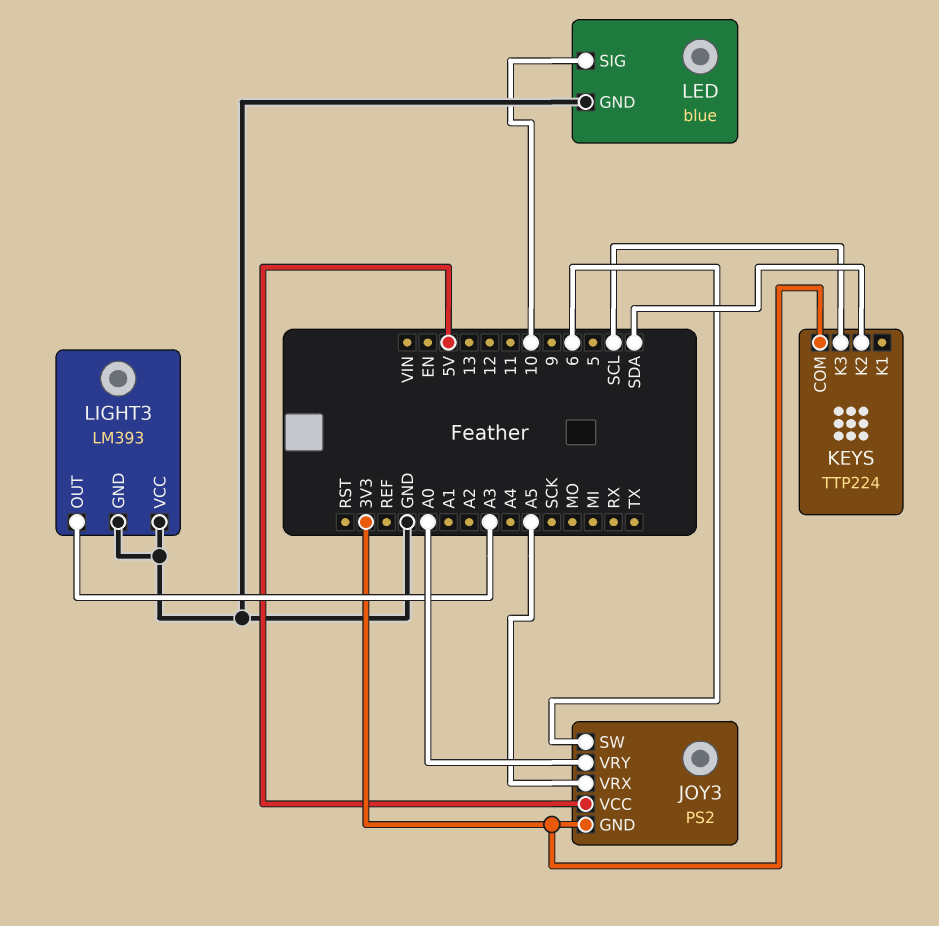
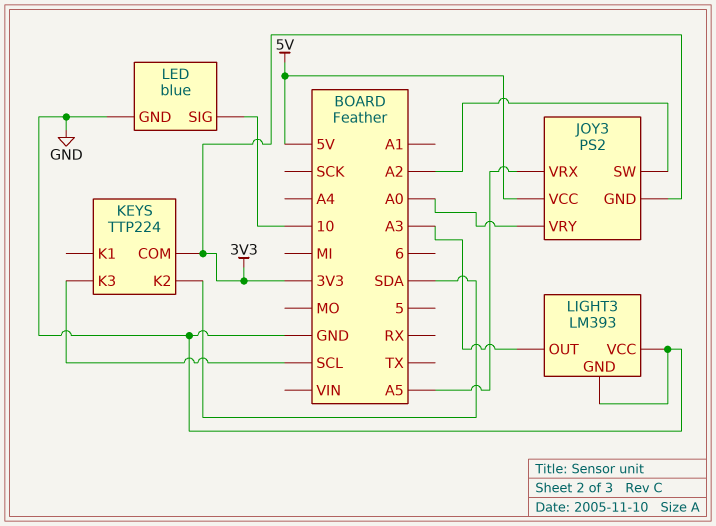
JOY3 pin SW: 6 -> A2

